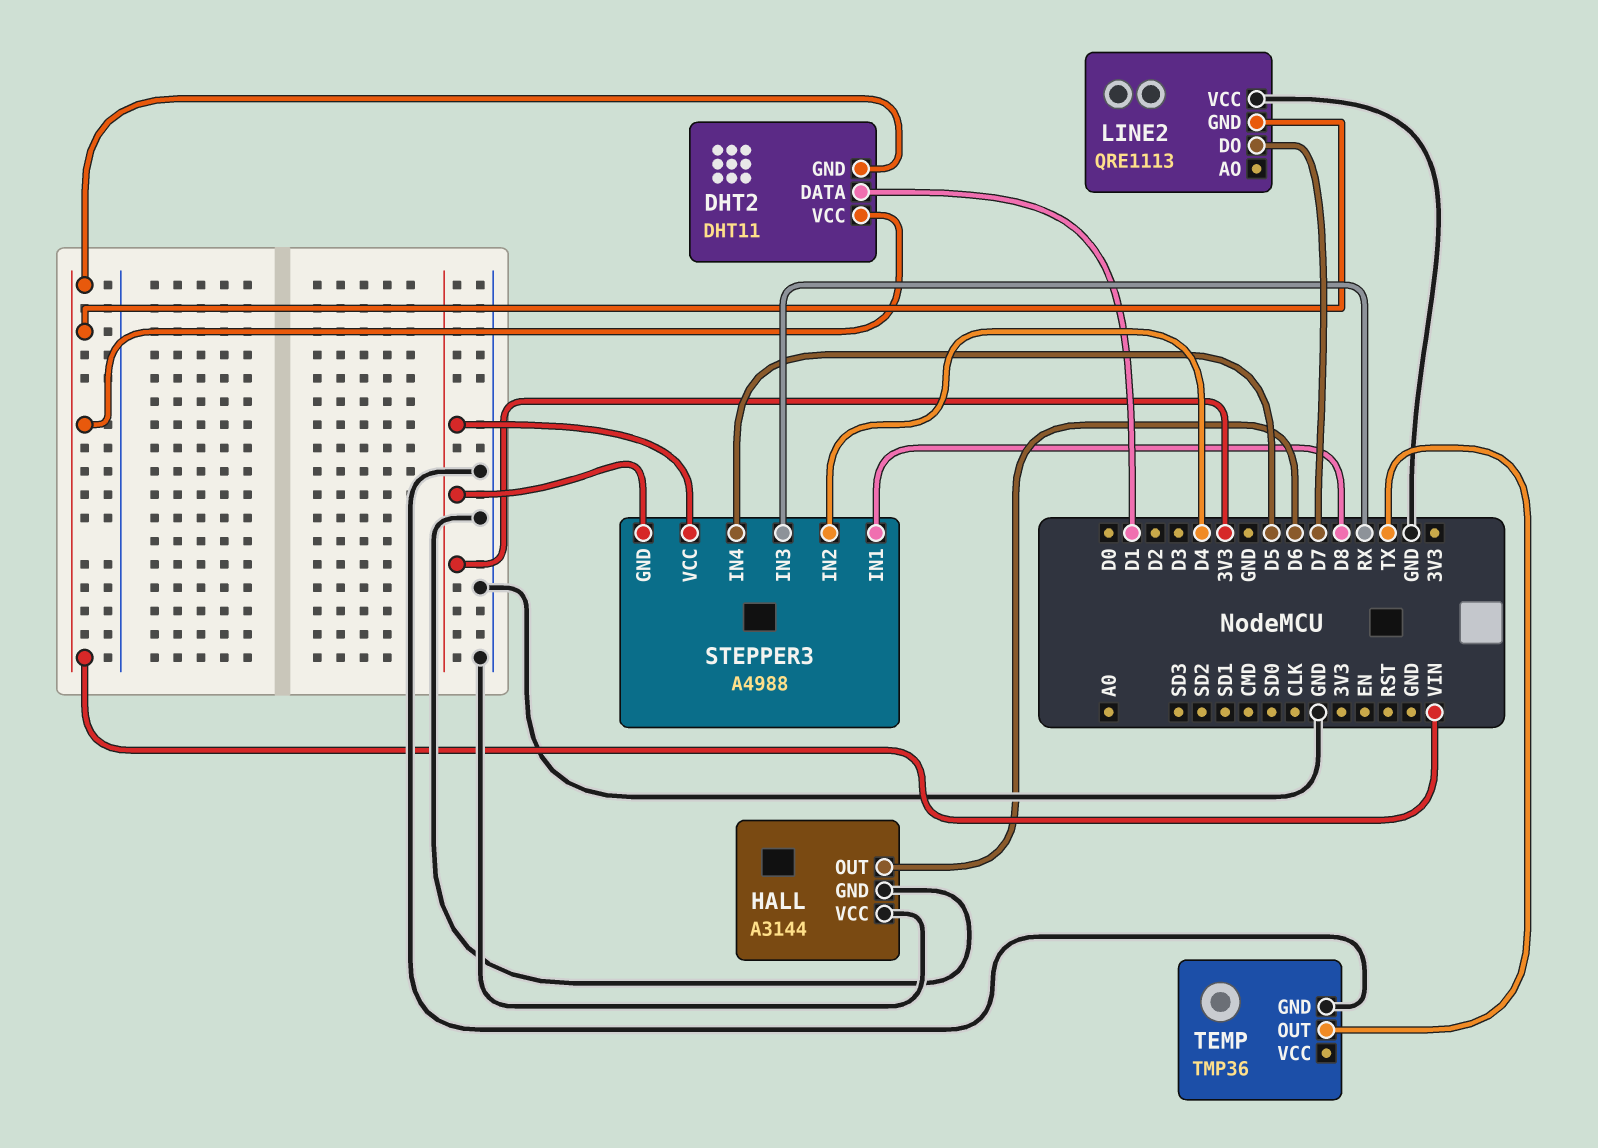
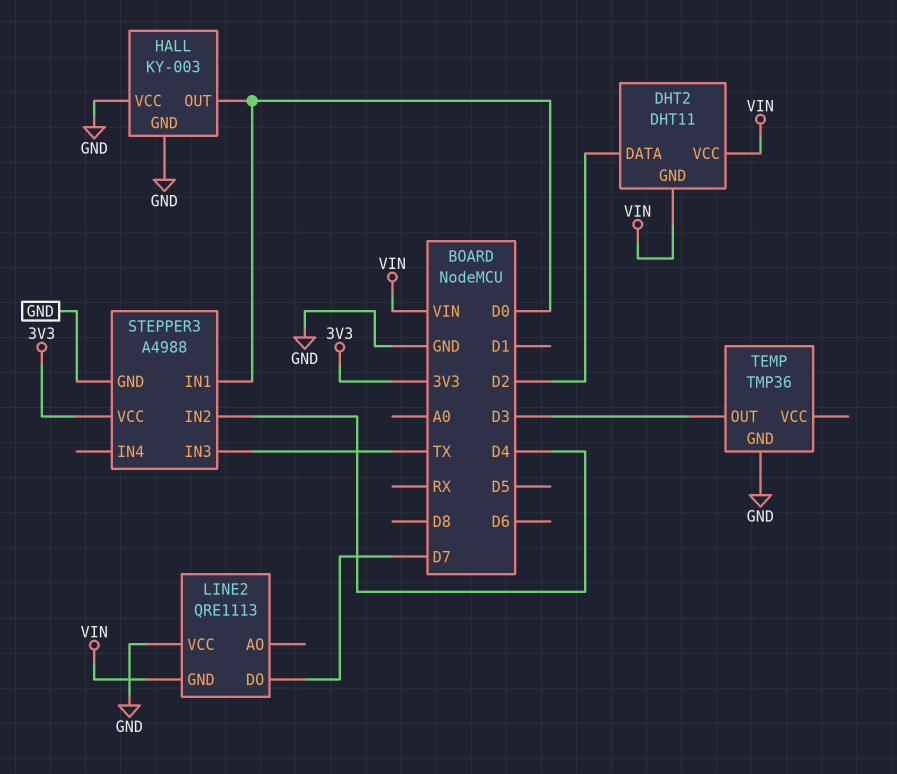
DHT2 pin DATA: D1 -> D2
HALL: A3144 -> KY-003
HALL pin OUT: D6 -> D0
STEPPER3 pin GND: 3V3 -> GND
STEPPER3 pin IN1: D8 -> D0
STEPPER3 pin IN3: RX -> TX
STEPPER3 pin IN4: D5 -> none
TEMP pin OUT: TX -> D3

